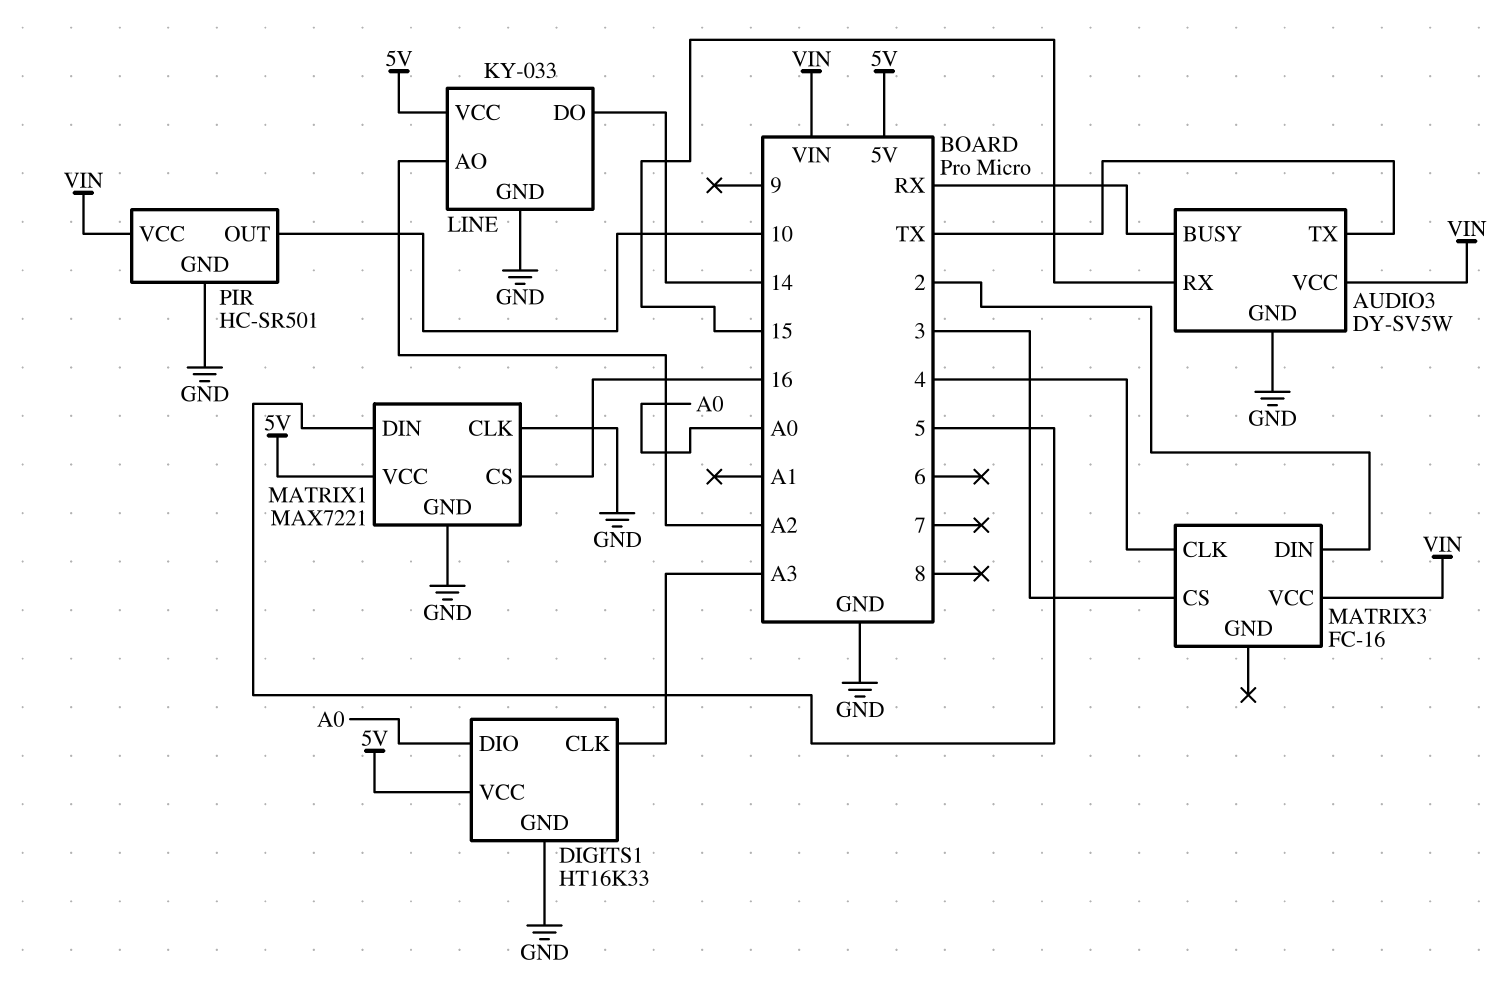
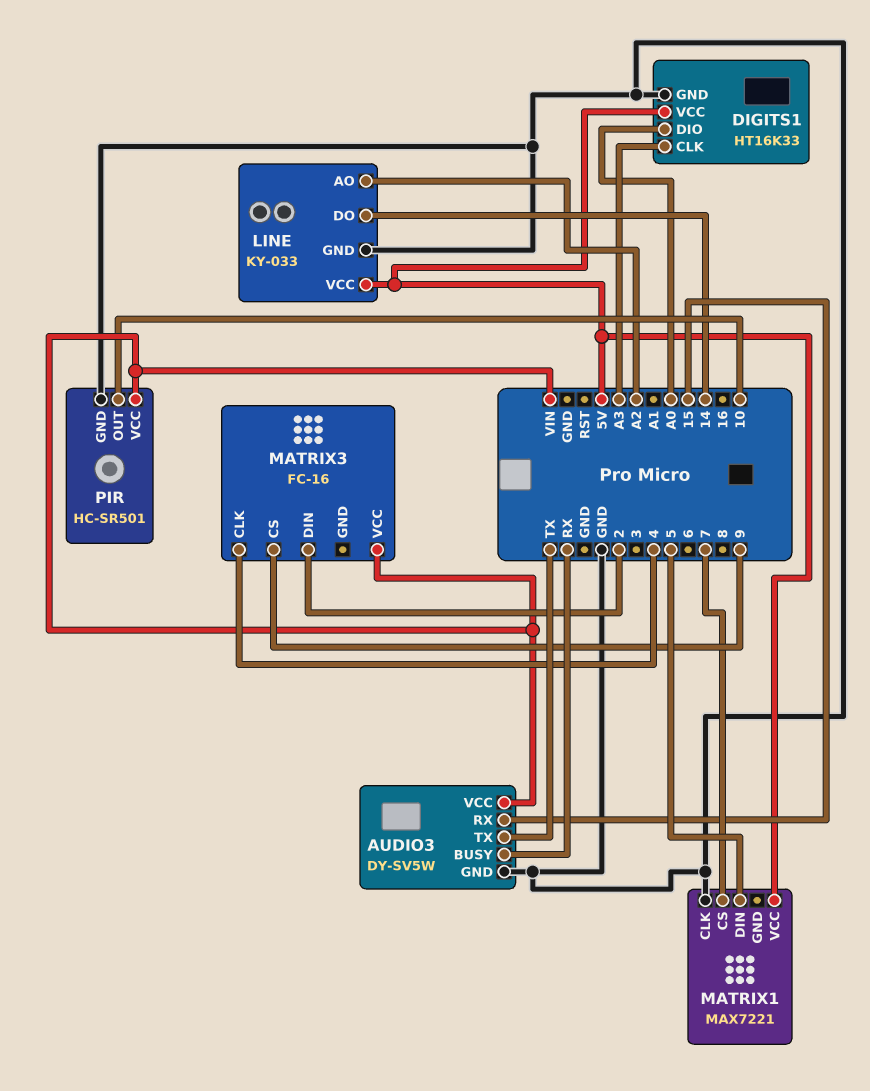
MATRIX1 pin CS: 16 -> 7
MATRIX1 pin GND: GND -> none
MATRIX3 pin CS: 3 -> 9

